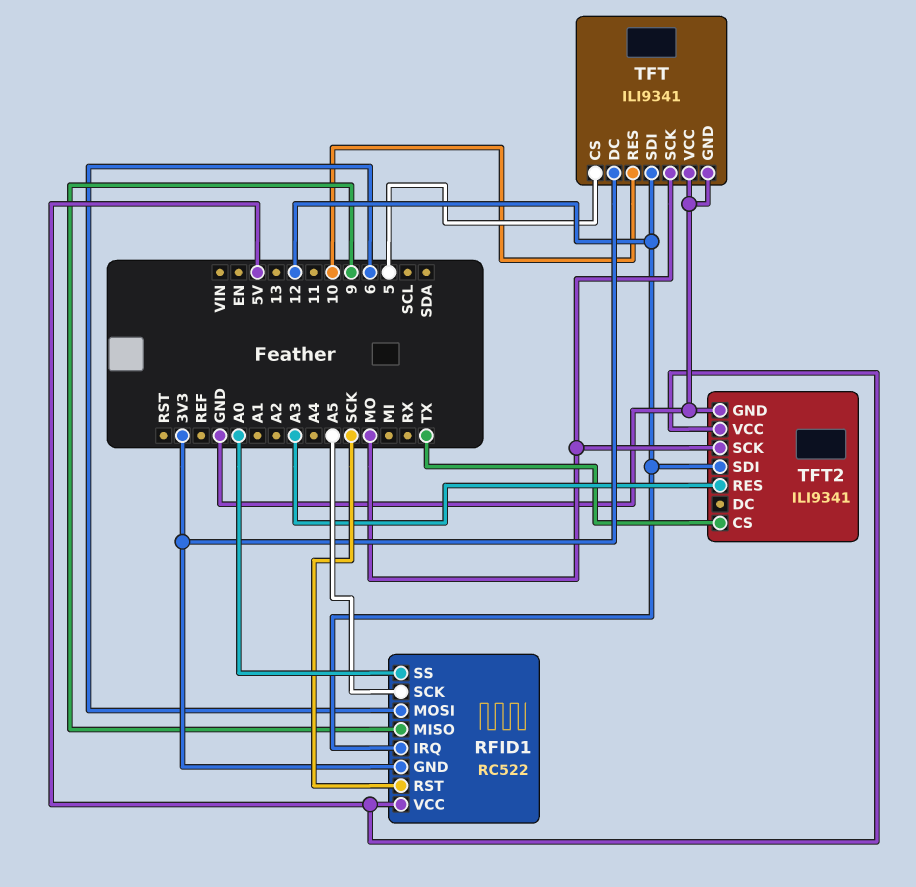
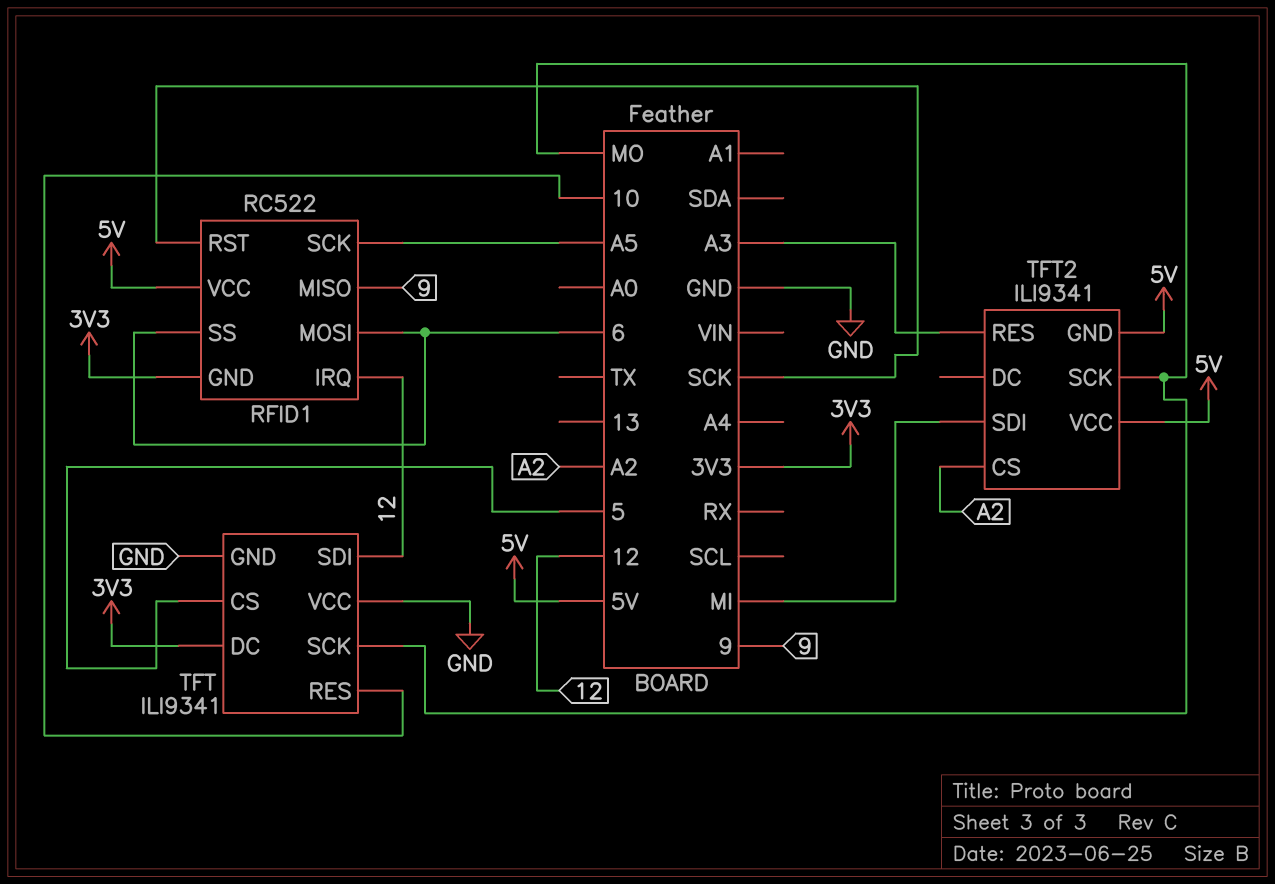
RFID1 pin SS: A0 -> 6
TFT2 pin CS: TX -> A2
TFT2 pin GND: GND -> 5V
TFT2 pin SDI: 12 -> MI

